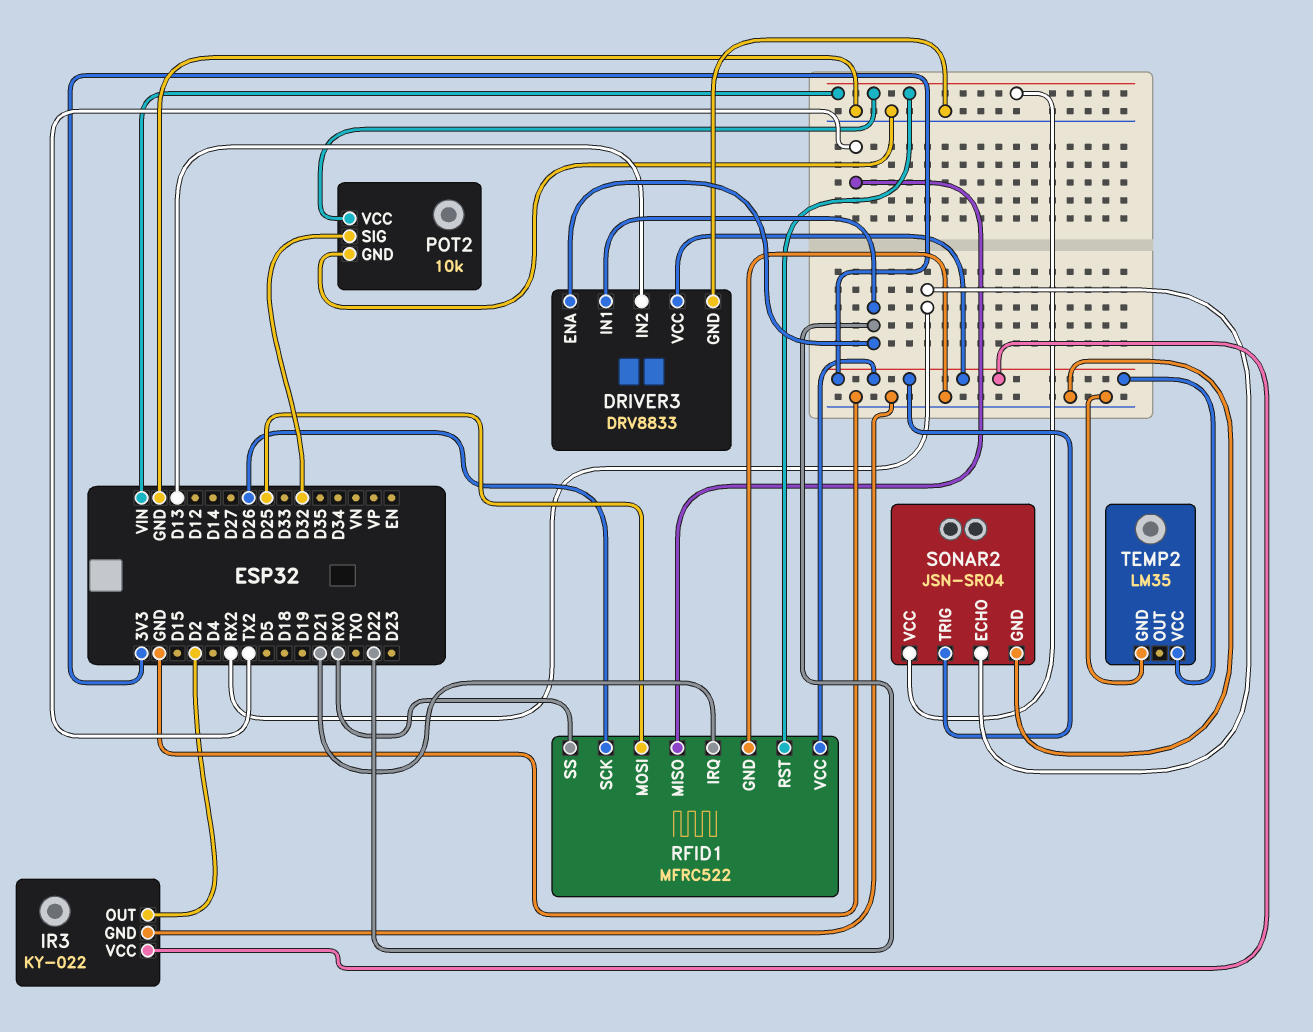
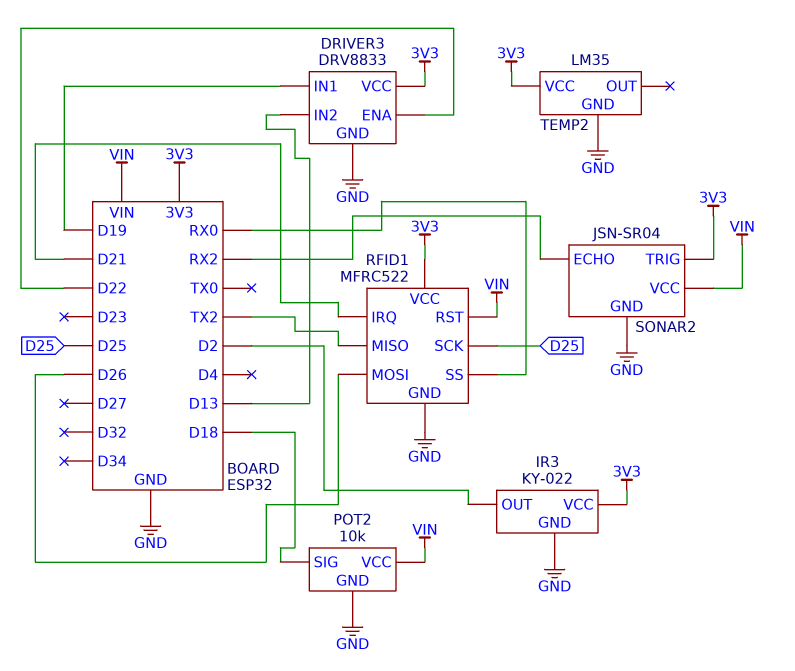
DRIVER3 pin IN1: D22 -> D19
POT2 pin SIG: D32 -> D18
RFID1 pin MOSI: D25 -> D26
RFID1 pin SCK: D26 -> D25

